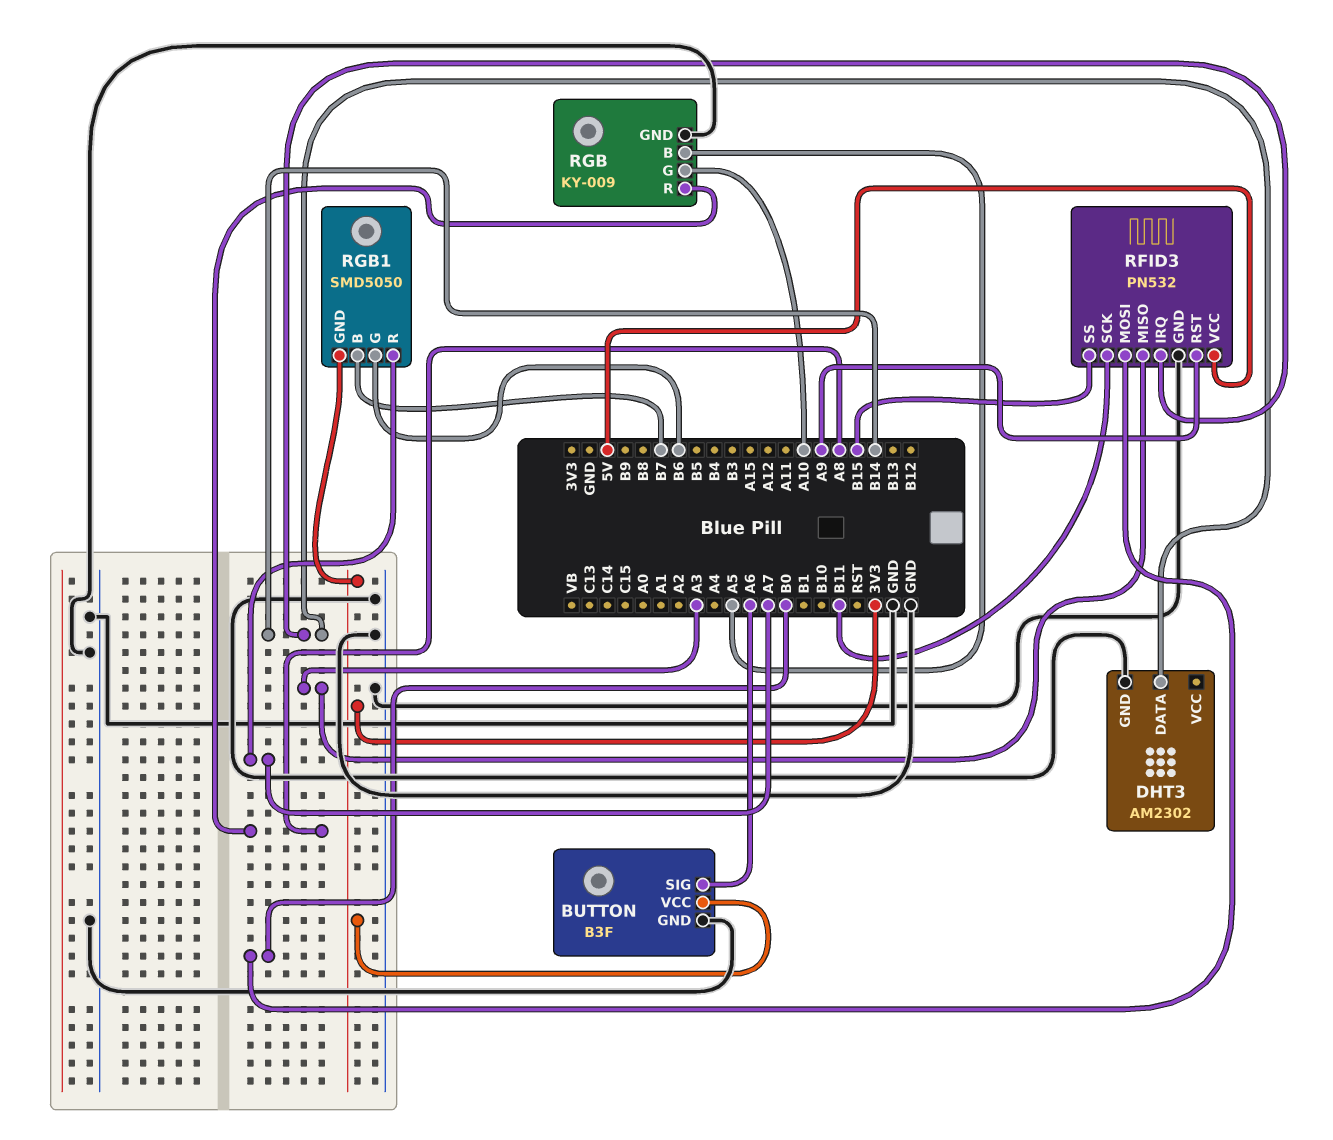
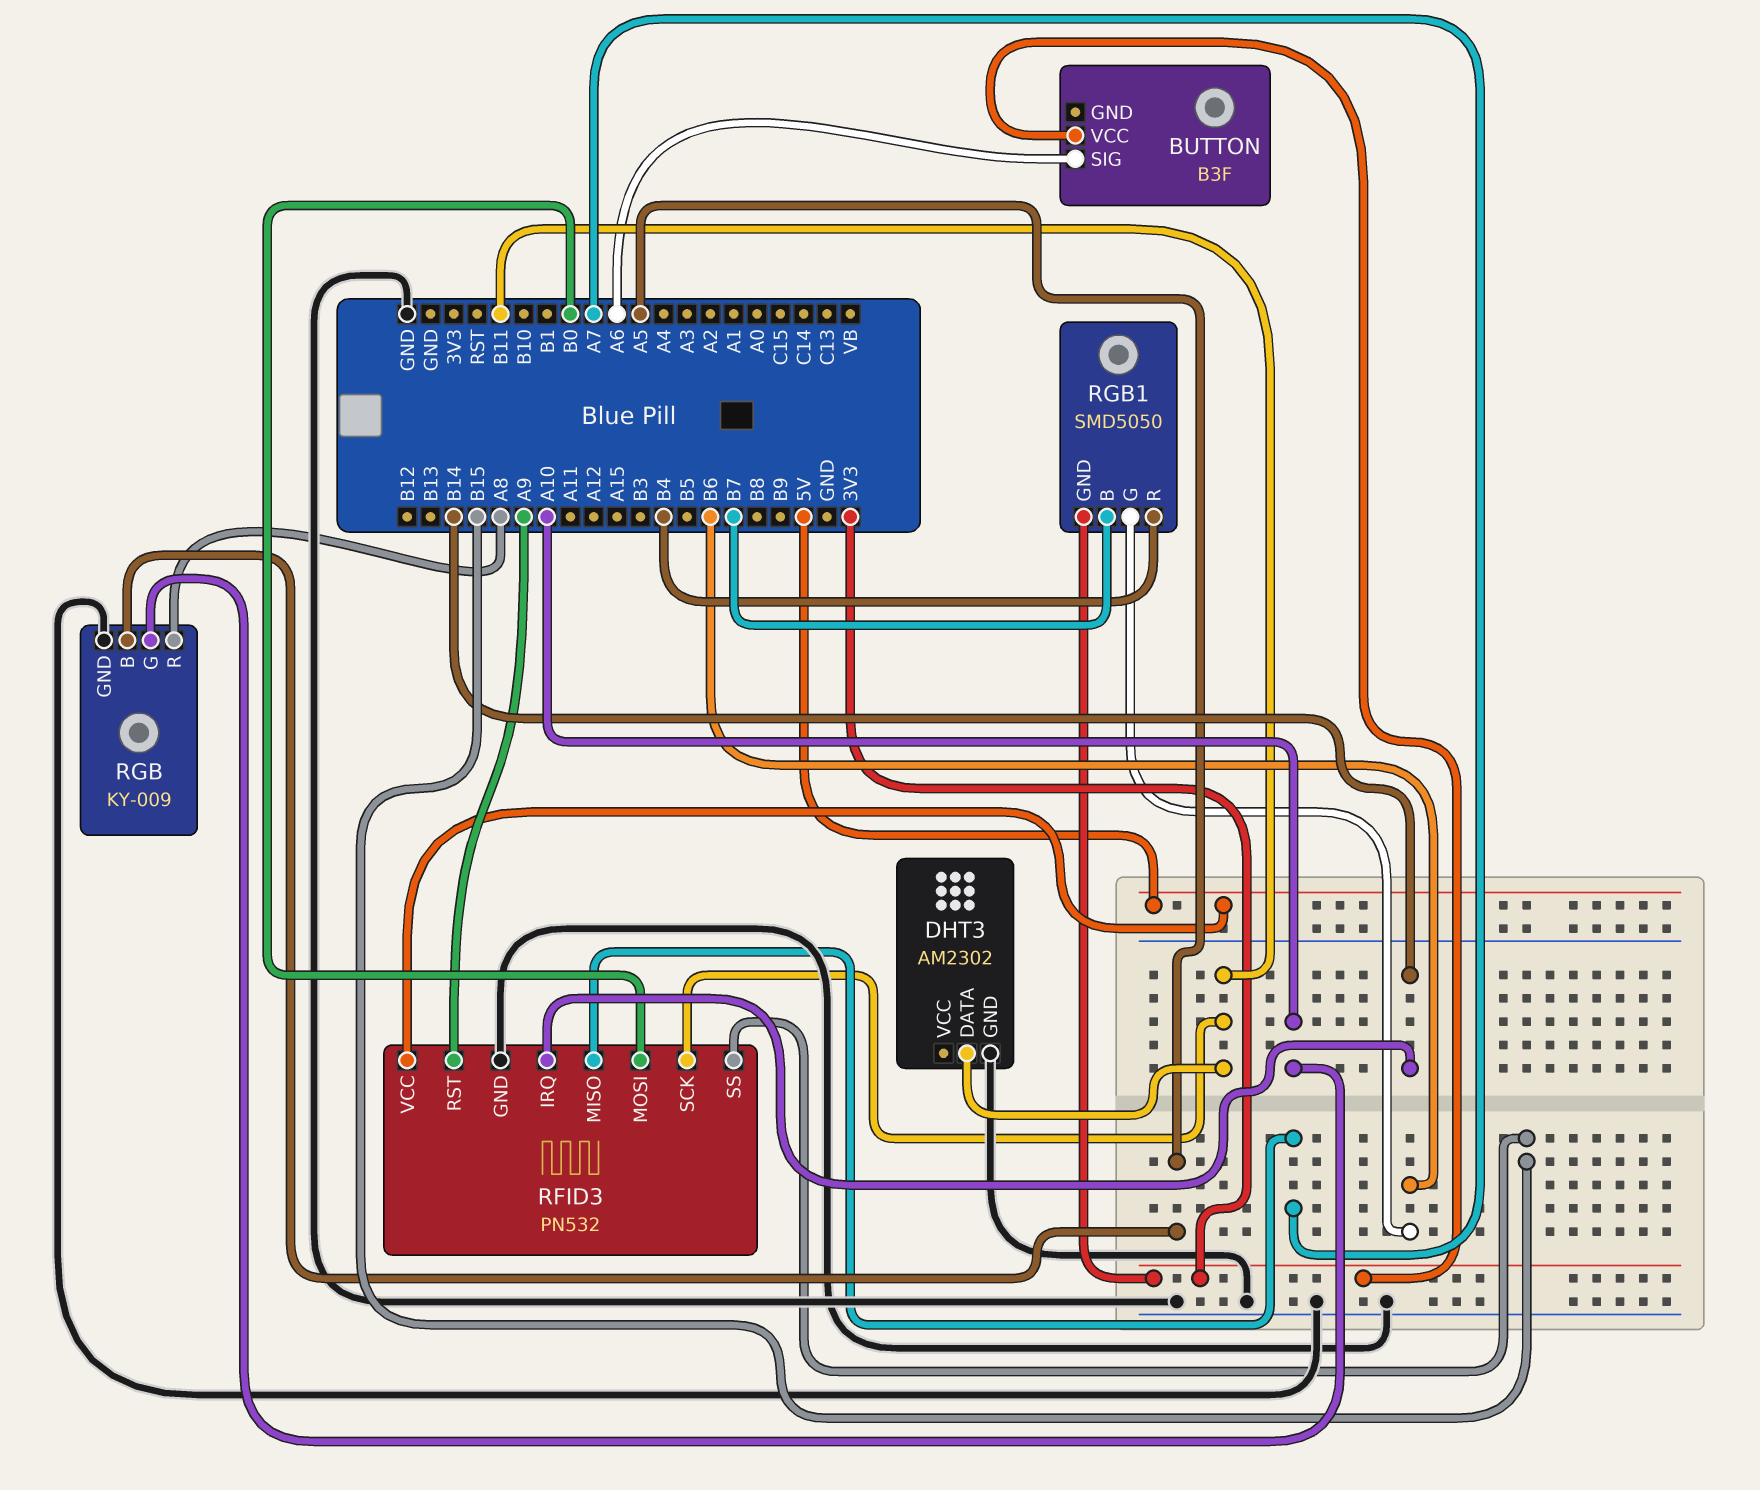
BUTTON pin GND: GND -> none
DHT3 pin DATA: B14 -> B11
RFID3 pin MISO: A3 -> A7
RGB1 pin R: A7 -> B4

